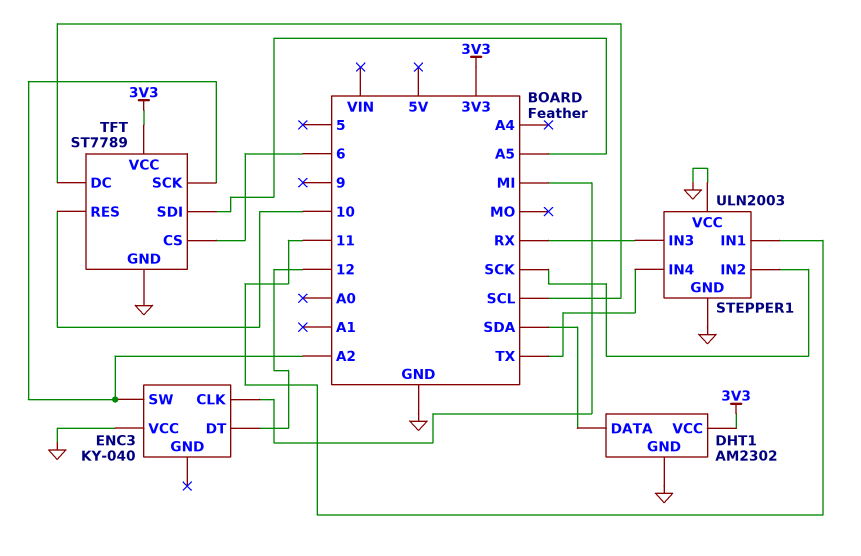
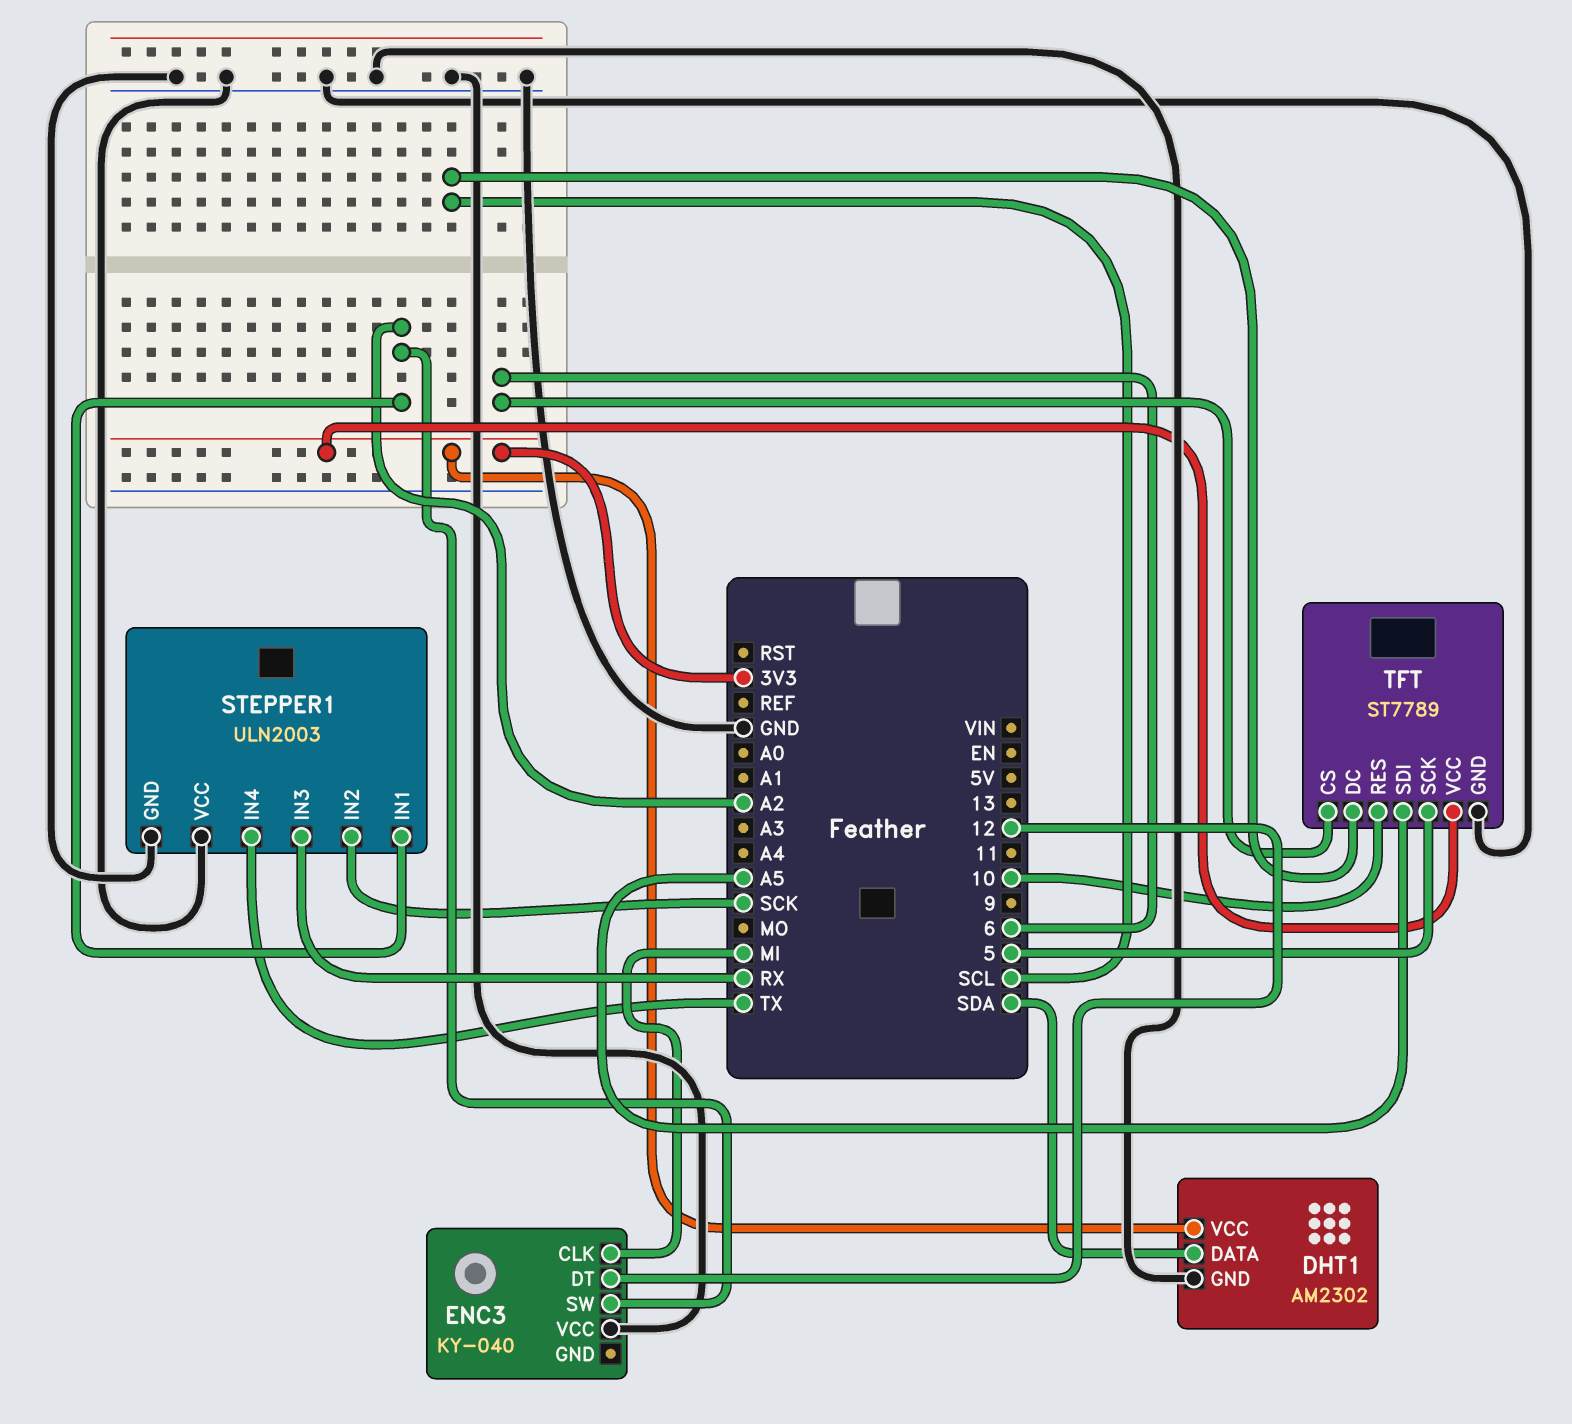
STEPPER1 pin IN1: 11 -> A2
TFT pin SCK: A2 -> 5

